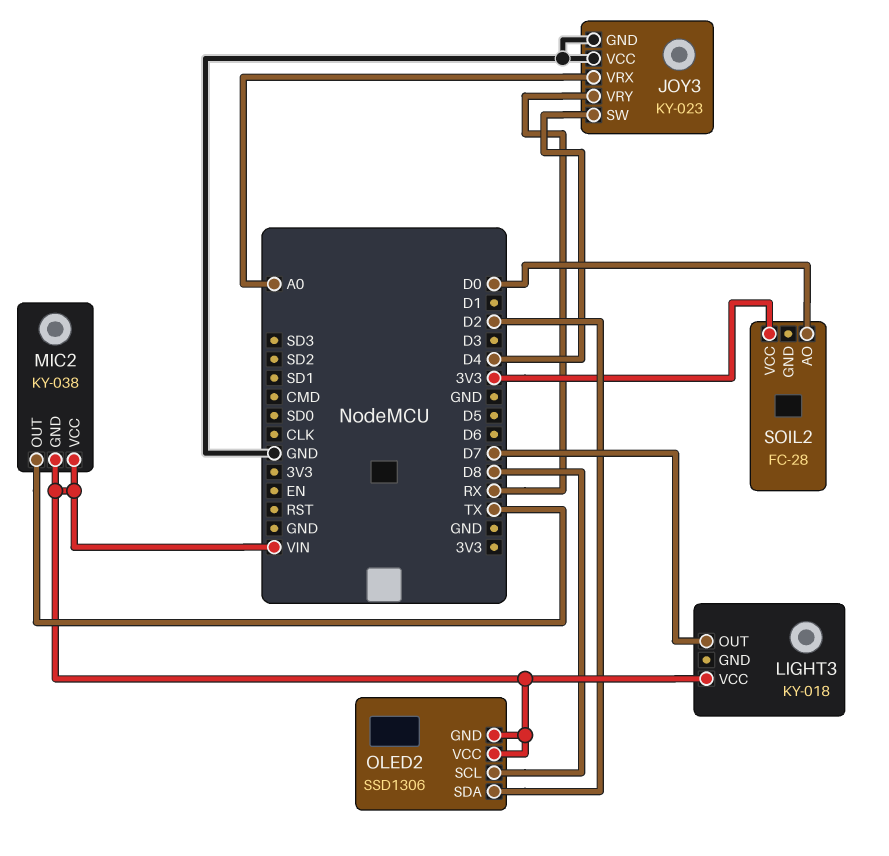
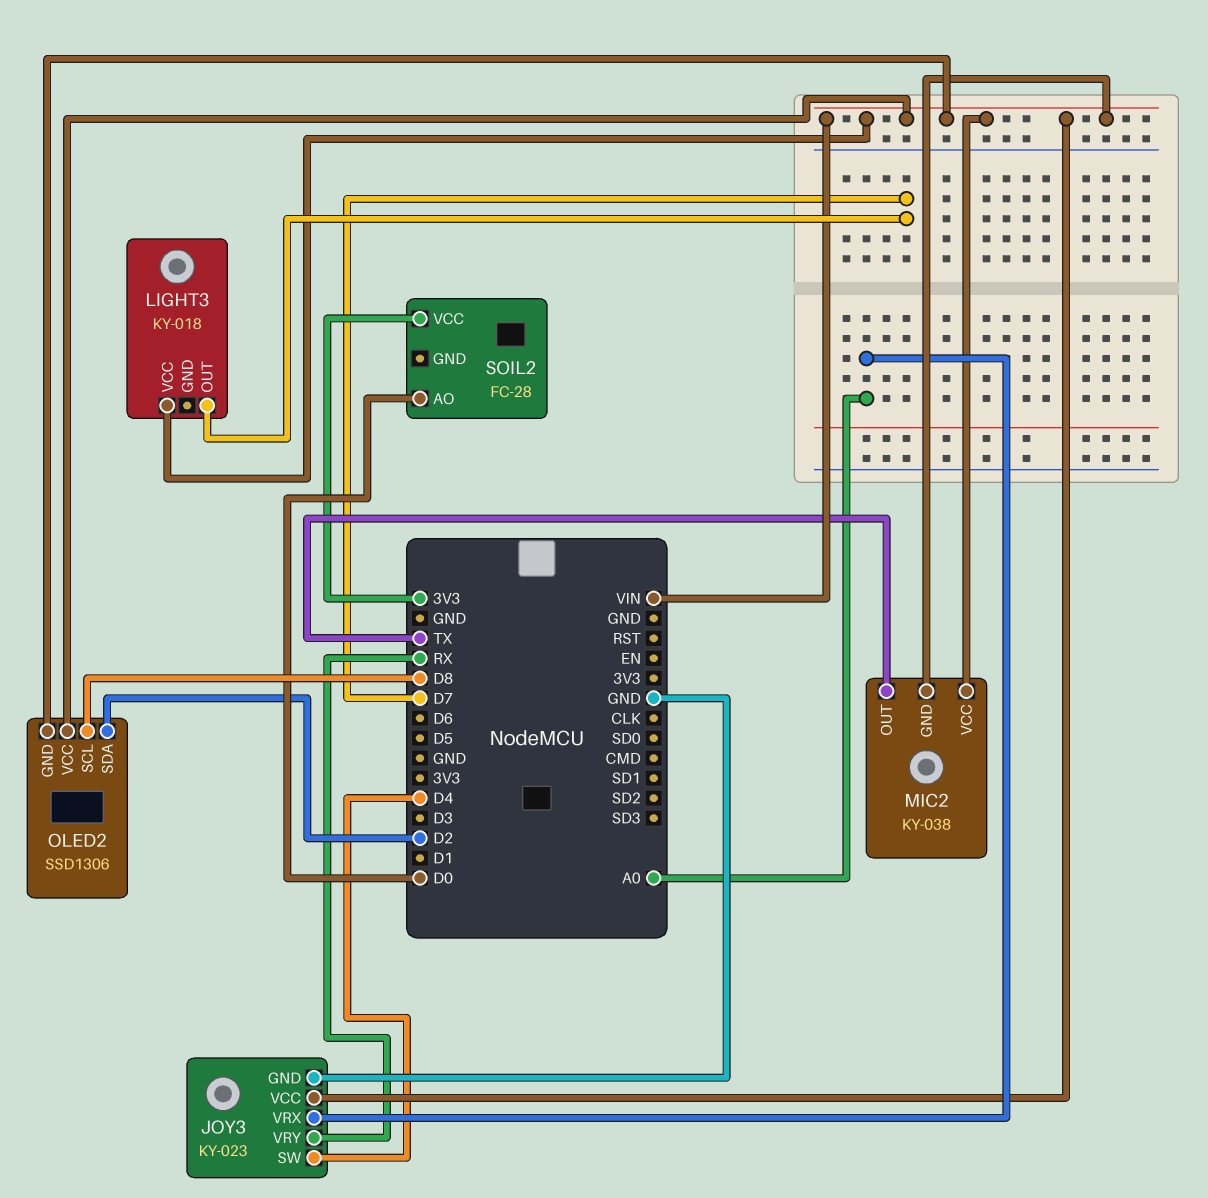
JOY3 pin VCC: GND -> VIN

